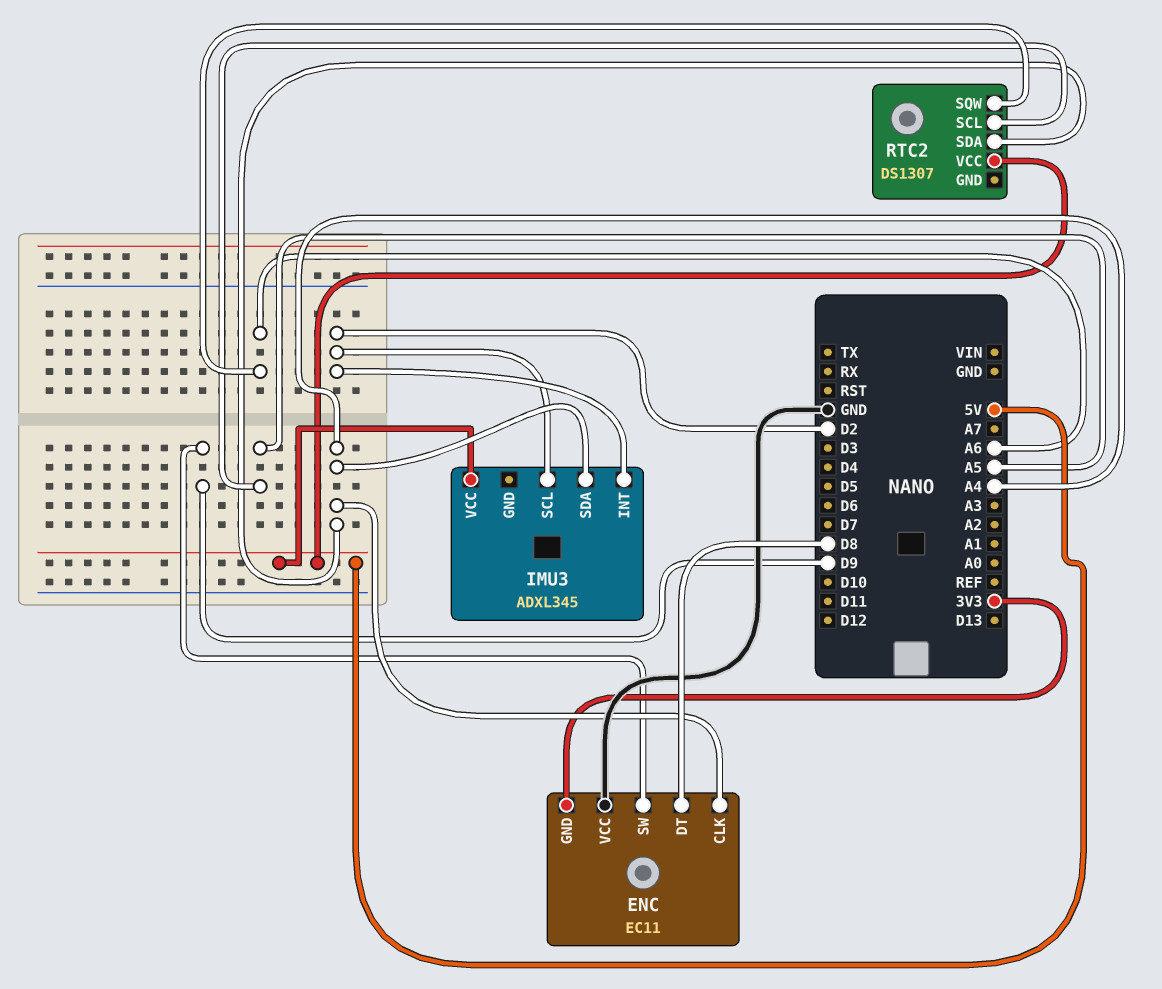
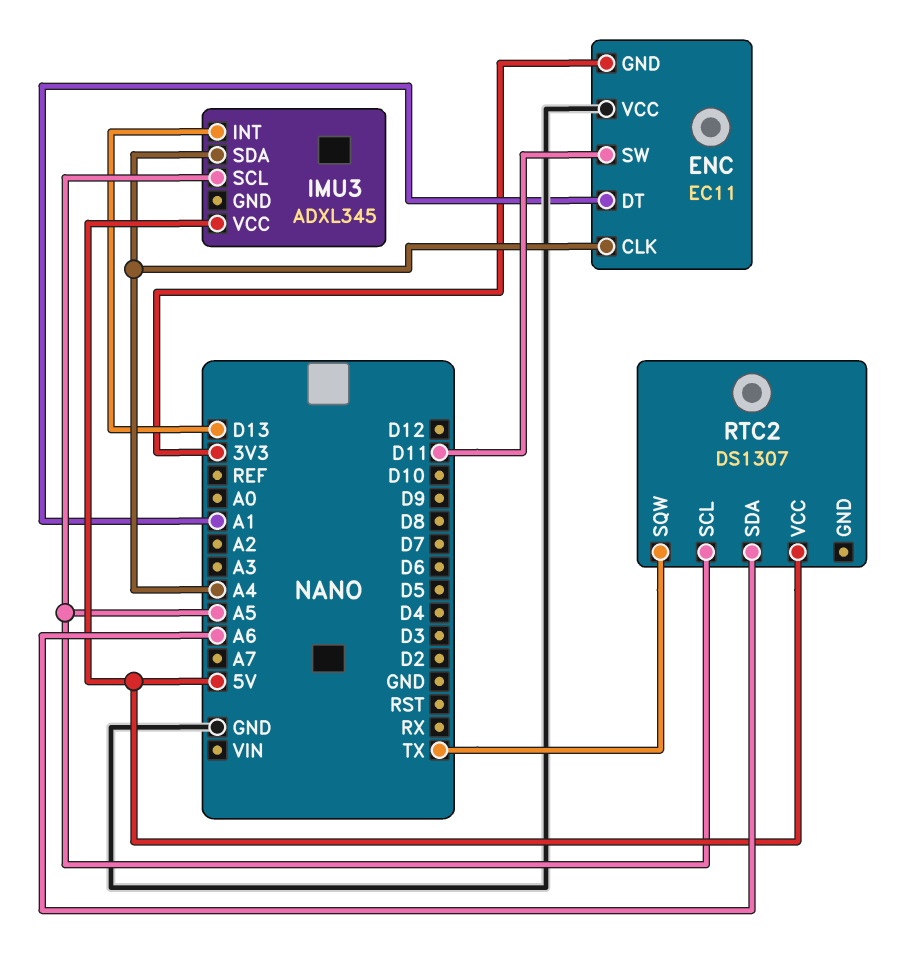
ENC pin DT: D8 -> A1
ENC pin SW: D9 -> D11
IMU3 pin INT: D2 -> D13
IMU3 pin SCL: D2 -> A5
RTC2 pin SDA: A4 -> A6
RTC2 pin SQW: A6 -> TX

